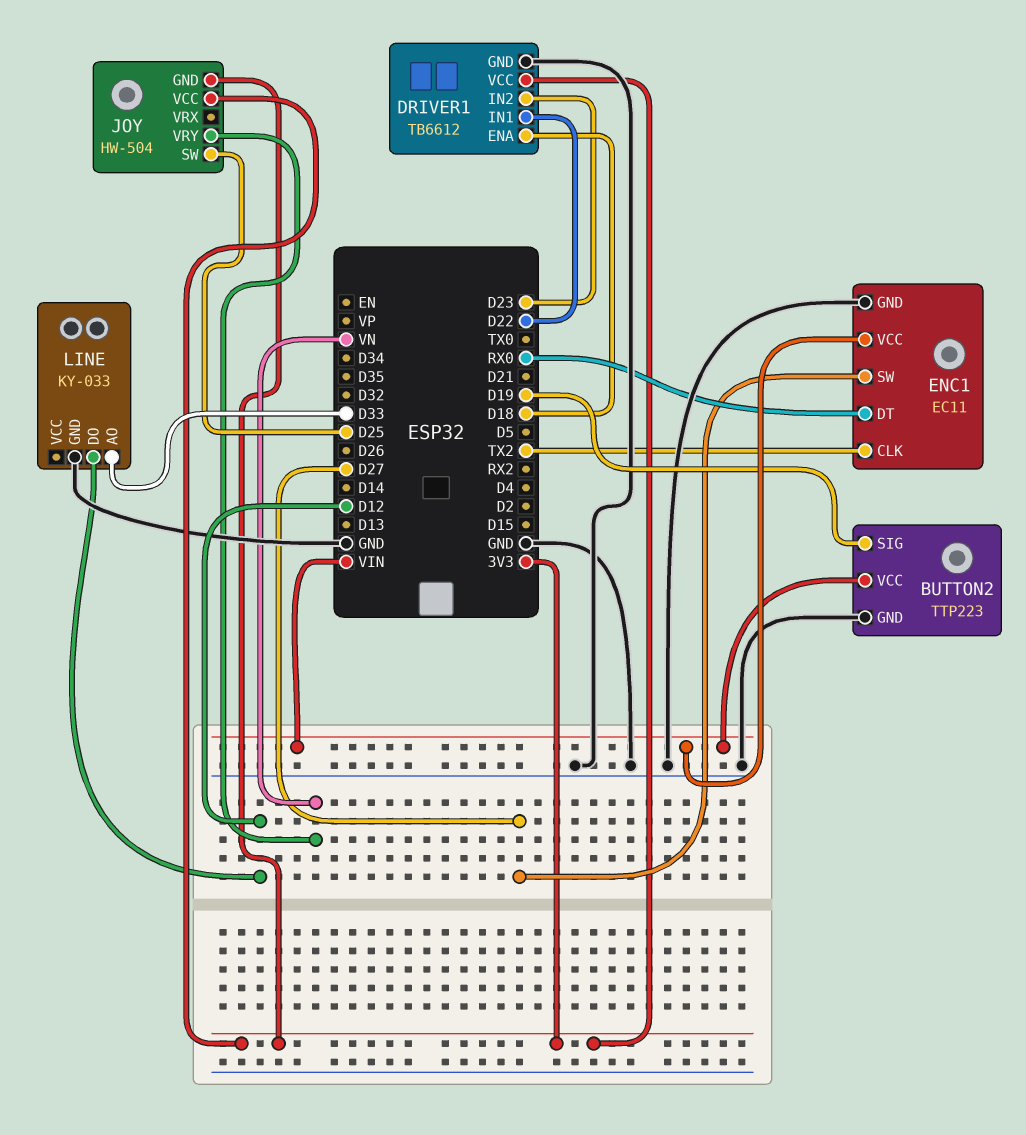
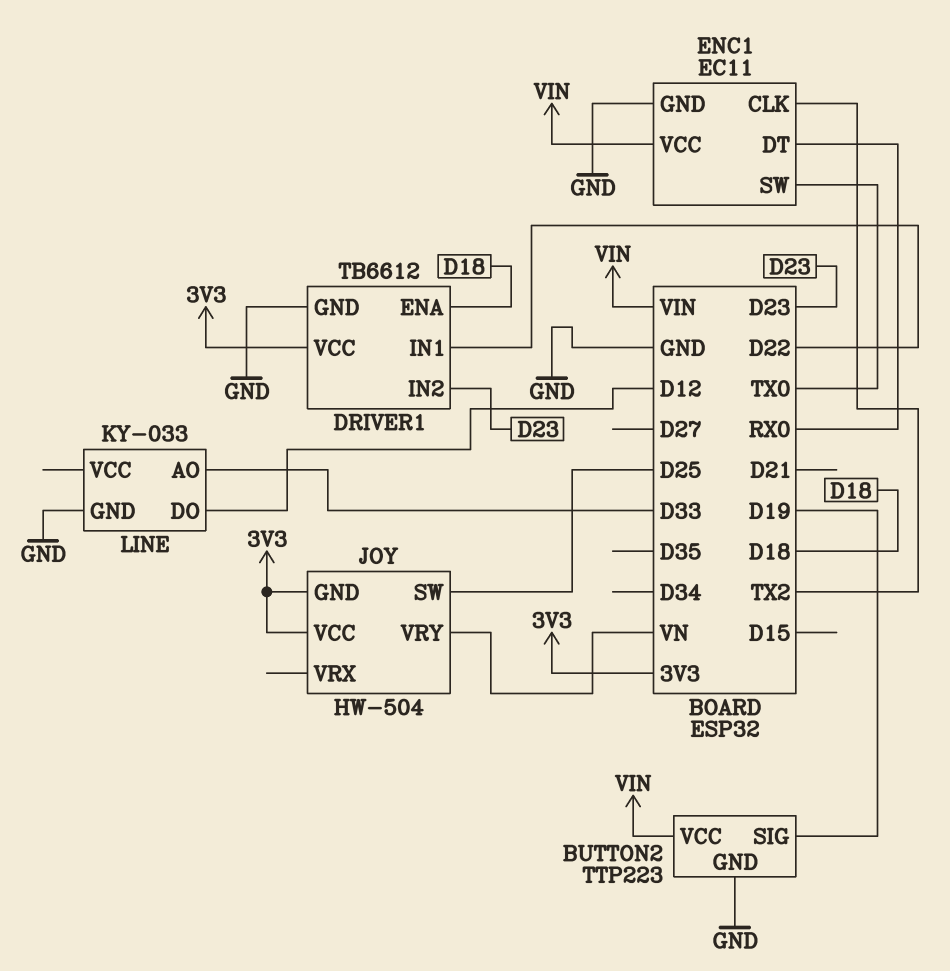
ENC1 pin SW: D27 -> TX0

